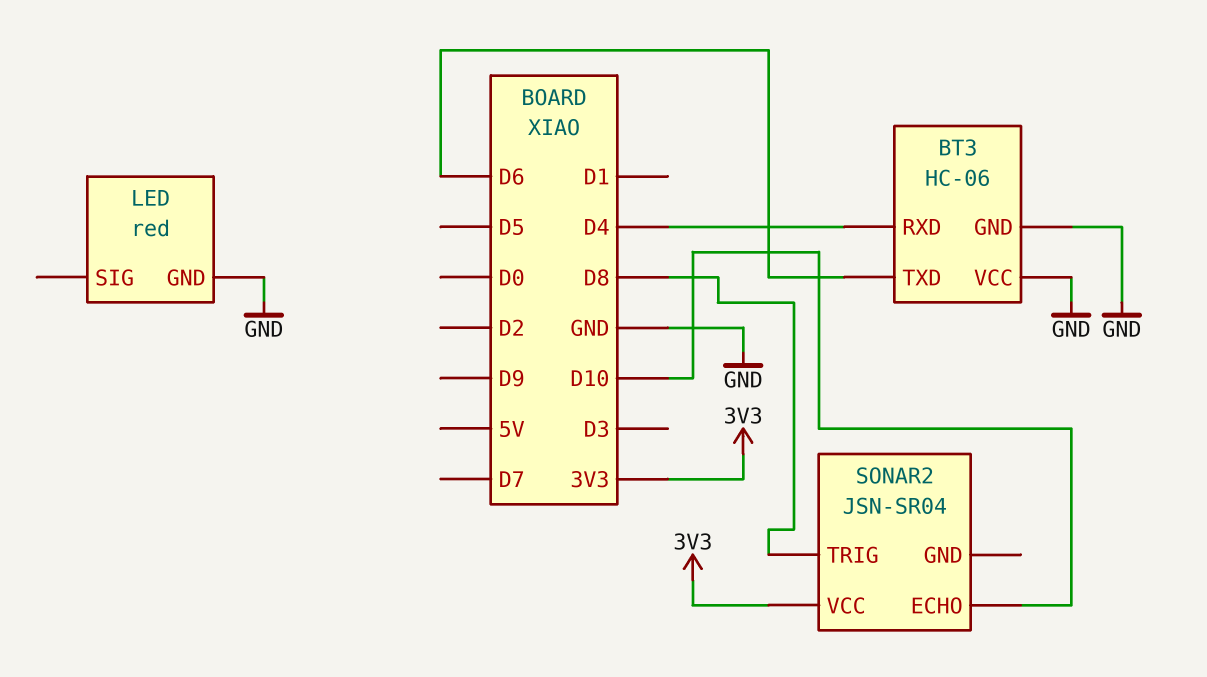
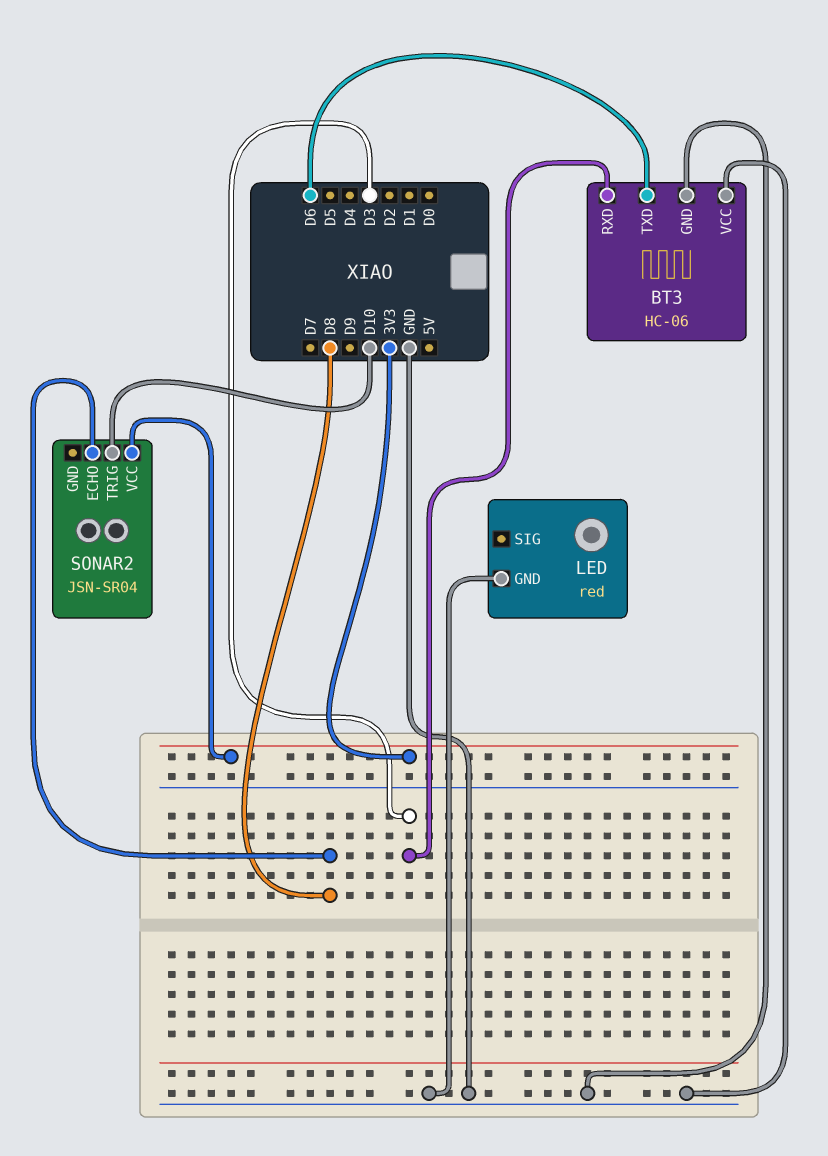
BT3 pin RXD: D4 -> D3
SONAR2 pin ECHO: D10 -> D8
SONAR2 pin TRIG: D8 -> D10

